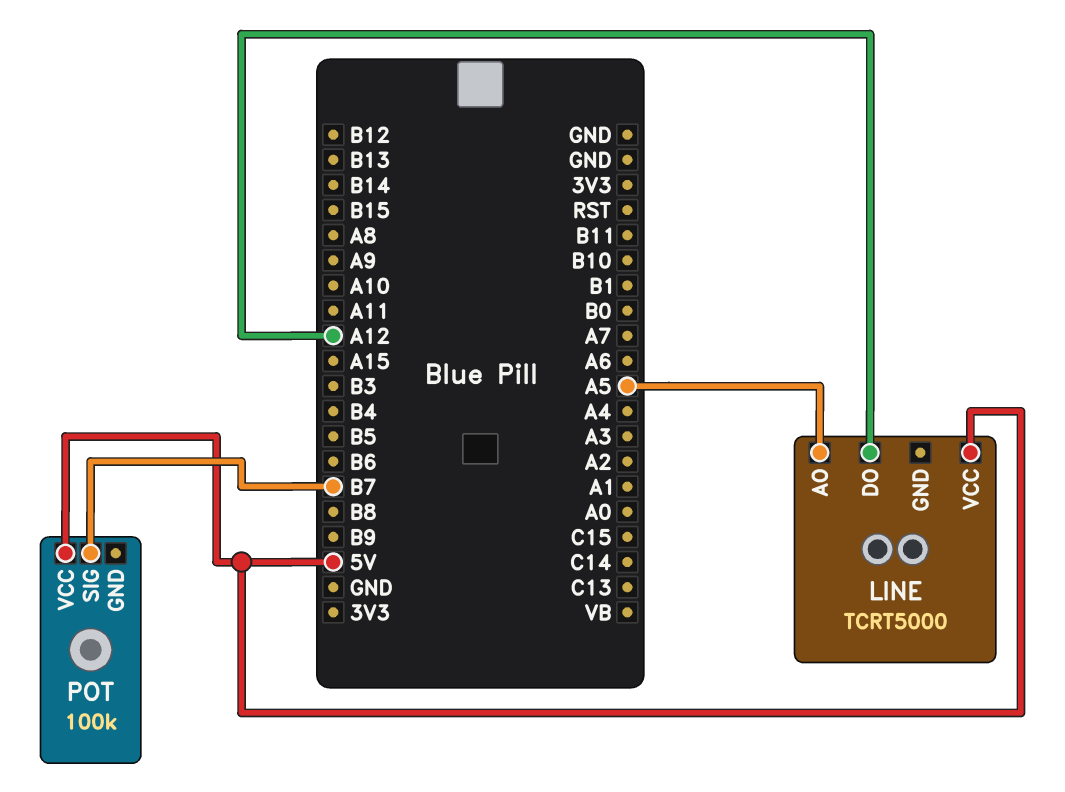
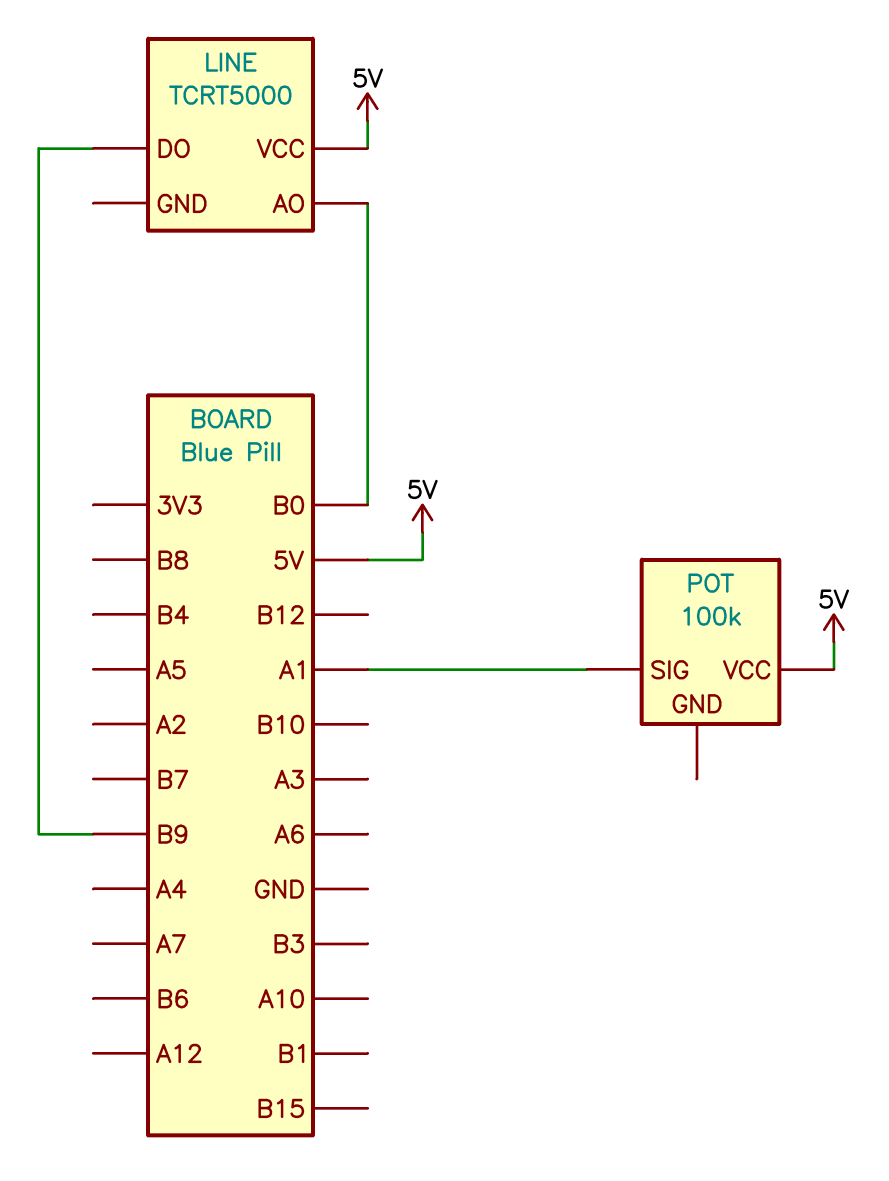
LINE pin AO: A5 -> B0
LINE pin DO: A12 -> B9
POT pin SIG: B7 -> A1

